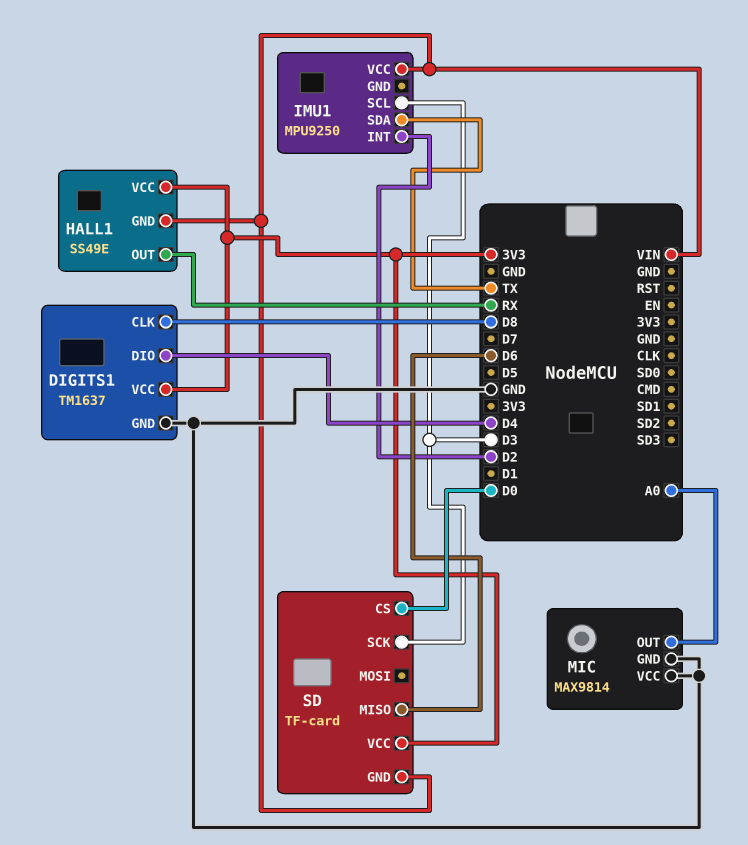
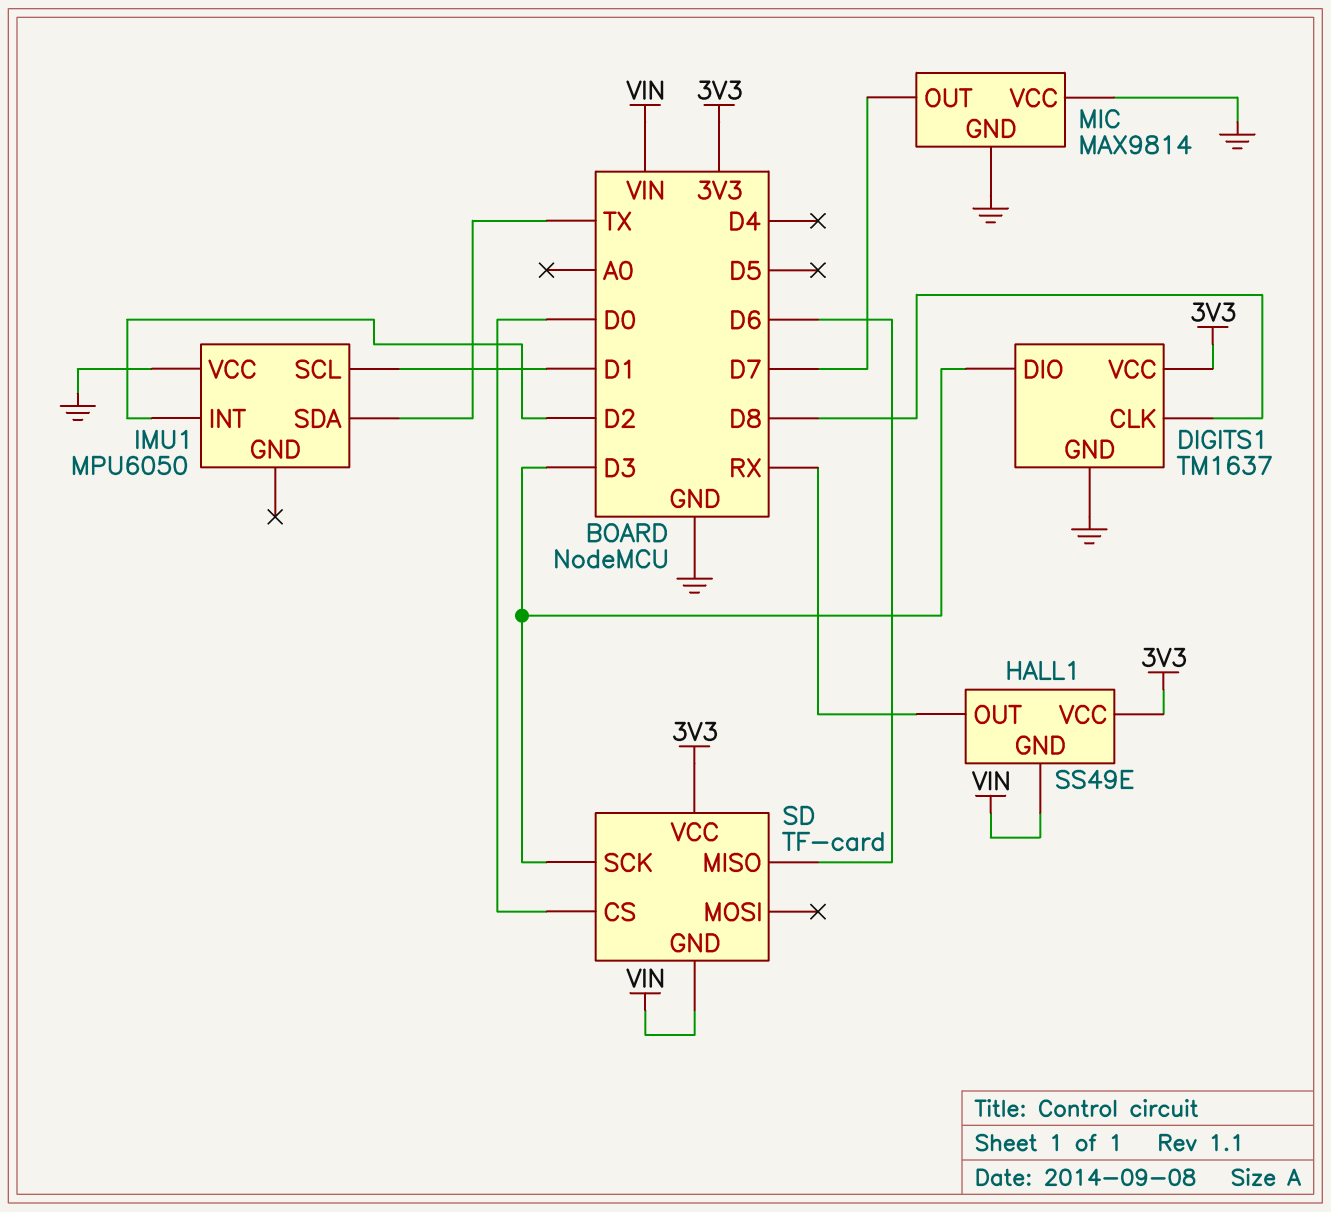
DIGITS1 pin DIO: D4 -> D3
IMU1: MPU9250 -> MPU6050
IMU1 pin SCL: D3 -> D1
IMU1 pin VCC: VIN -> GND
MIC pin OUT: A0 -> D7

